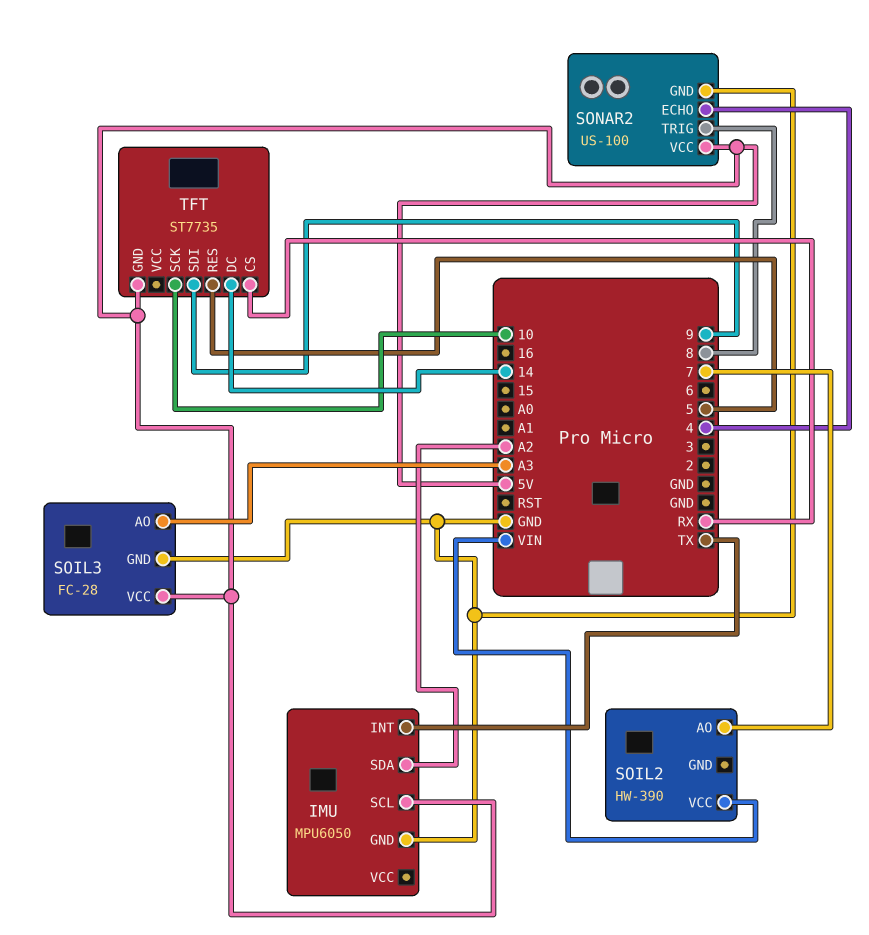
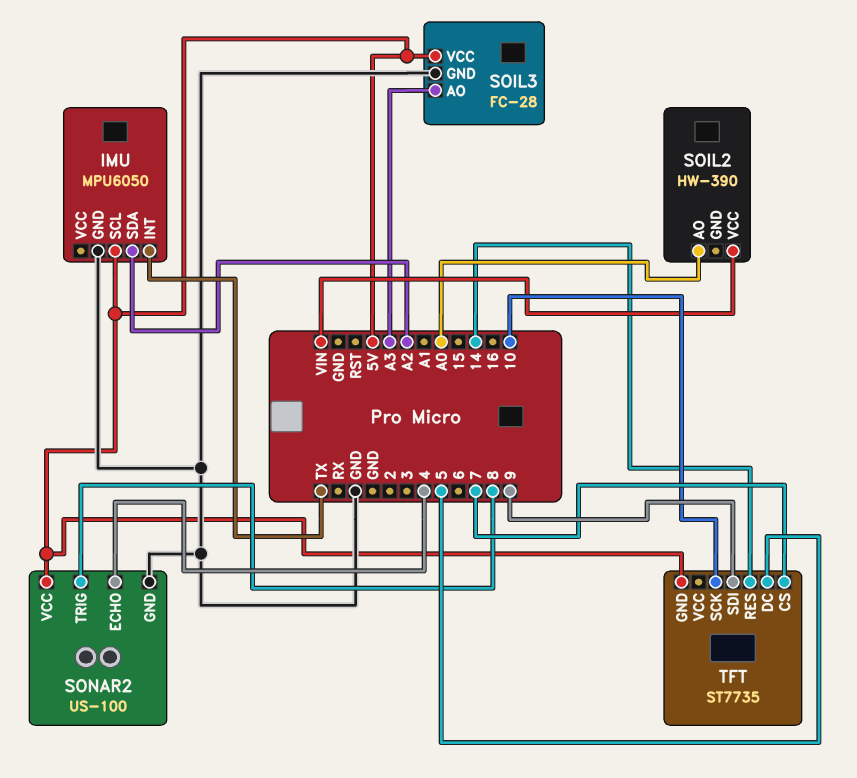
SOIL2 pin AO: 7 -> A0
TFT pin CS: RX -> 7
TFT pin DC: 14 -> 5
TFT pin RES: 5 -> 14

